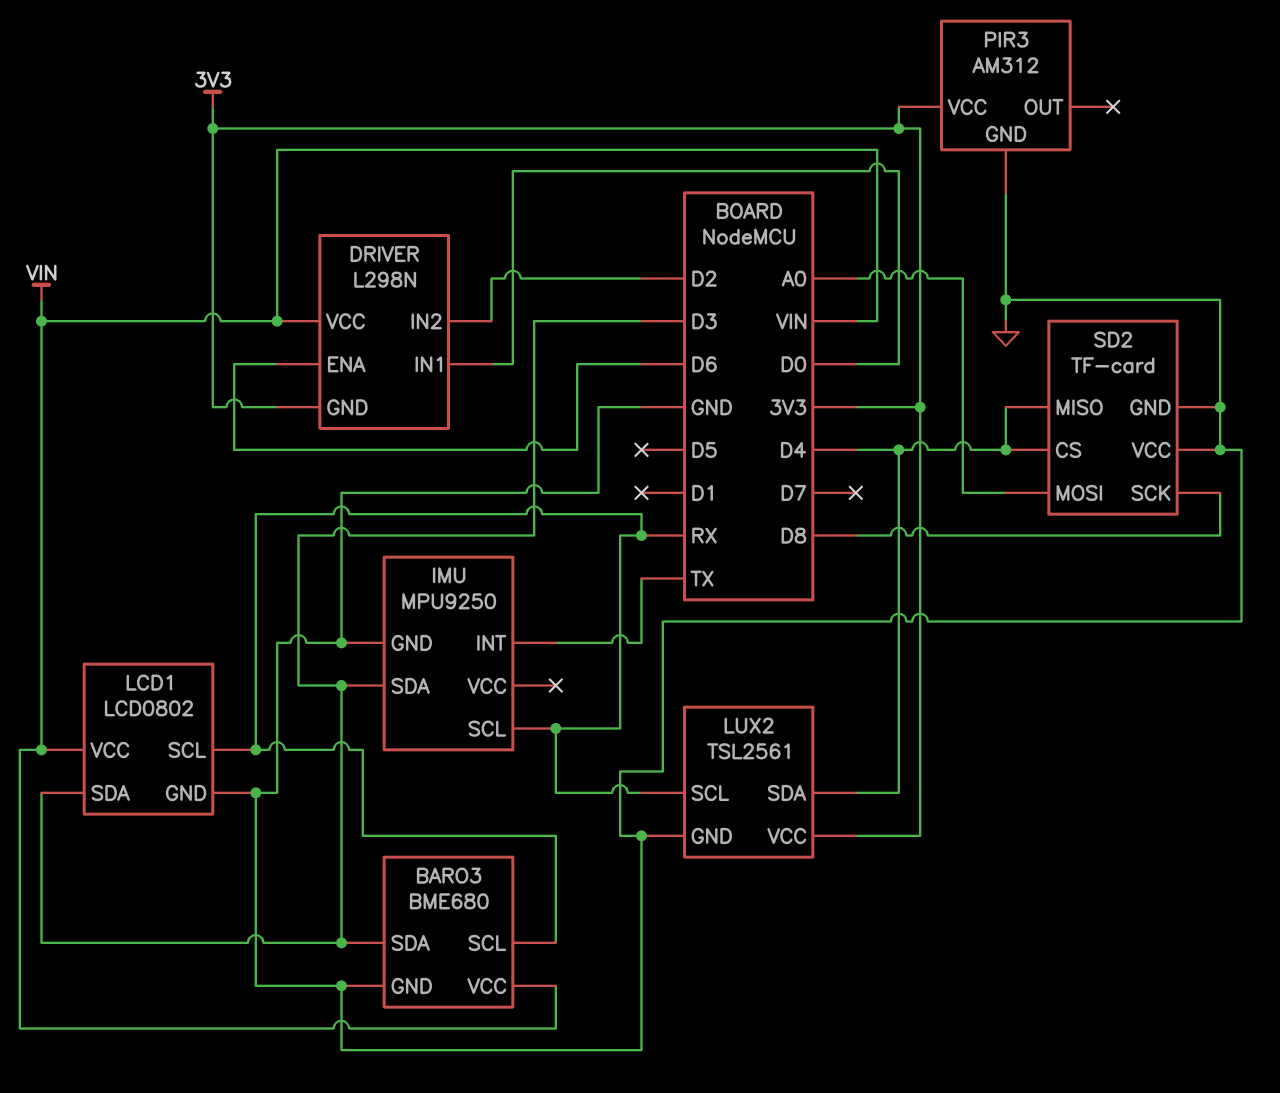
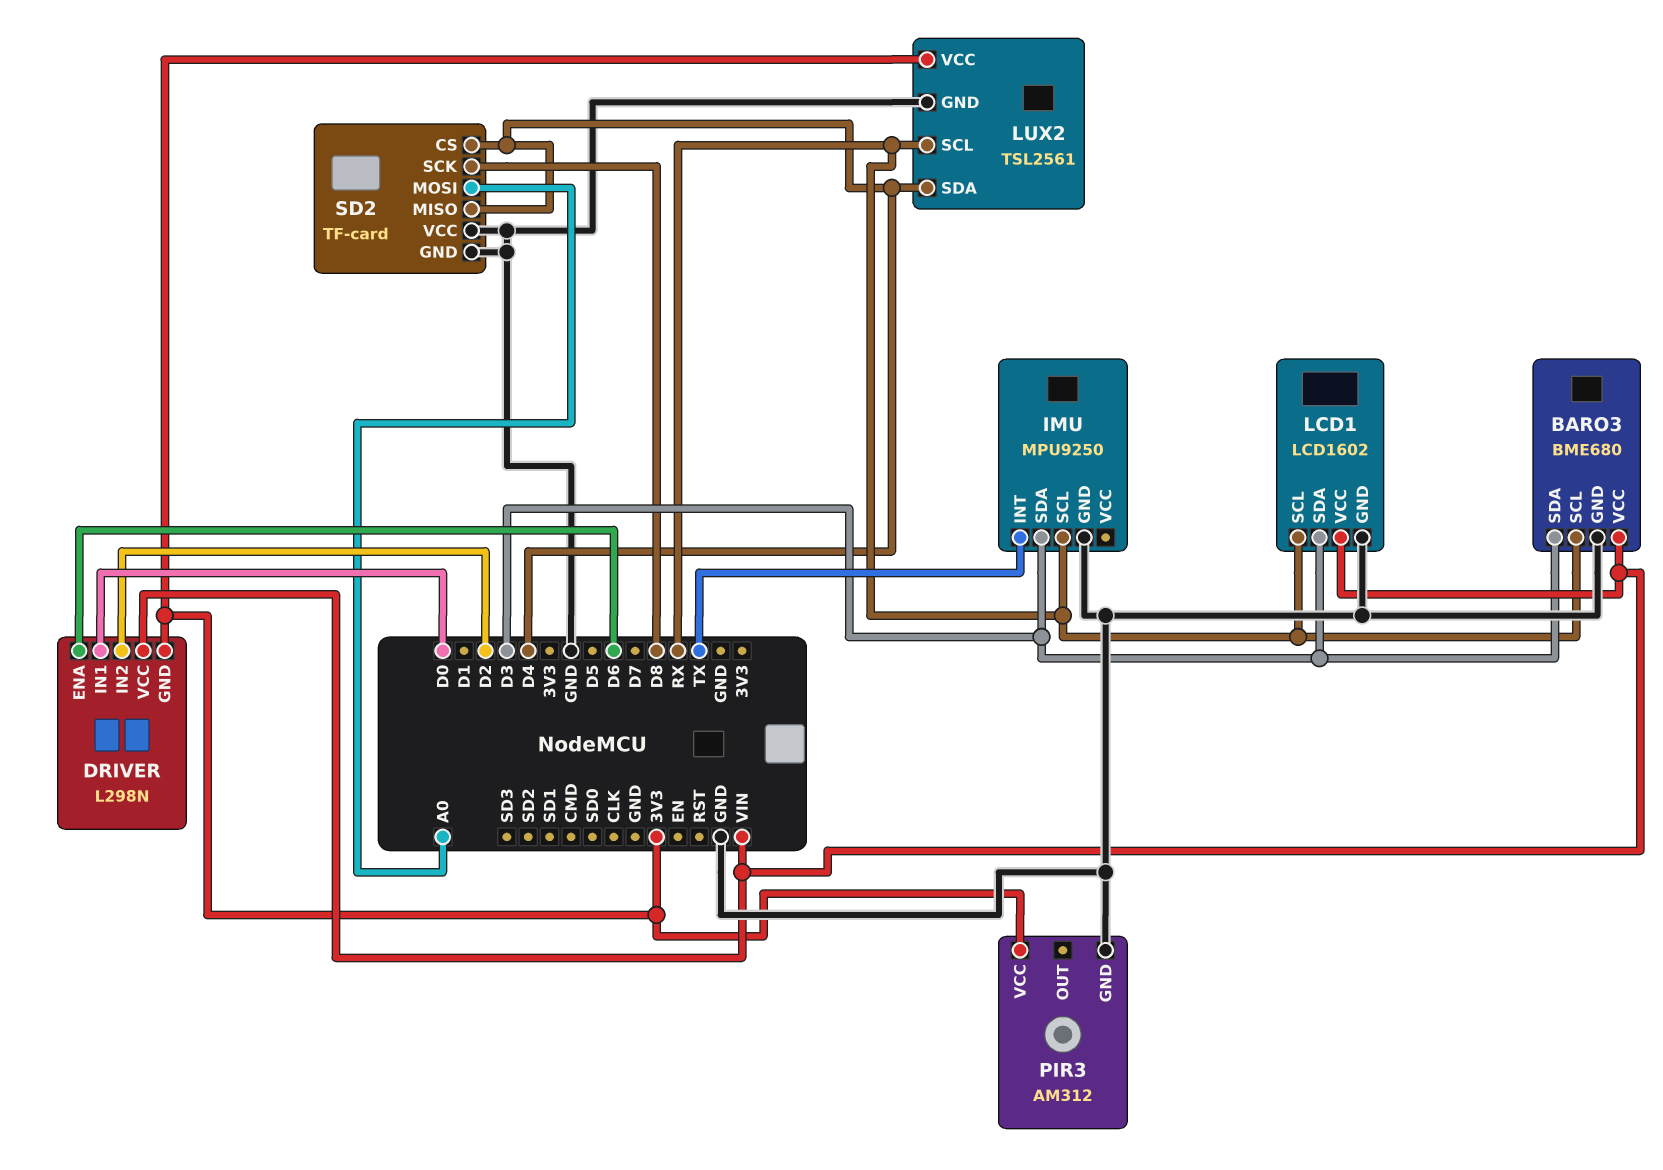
LCD1: LCD0802 -> LCD1602

